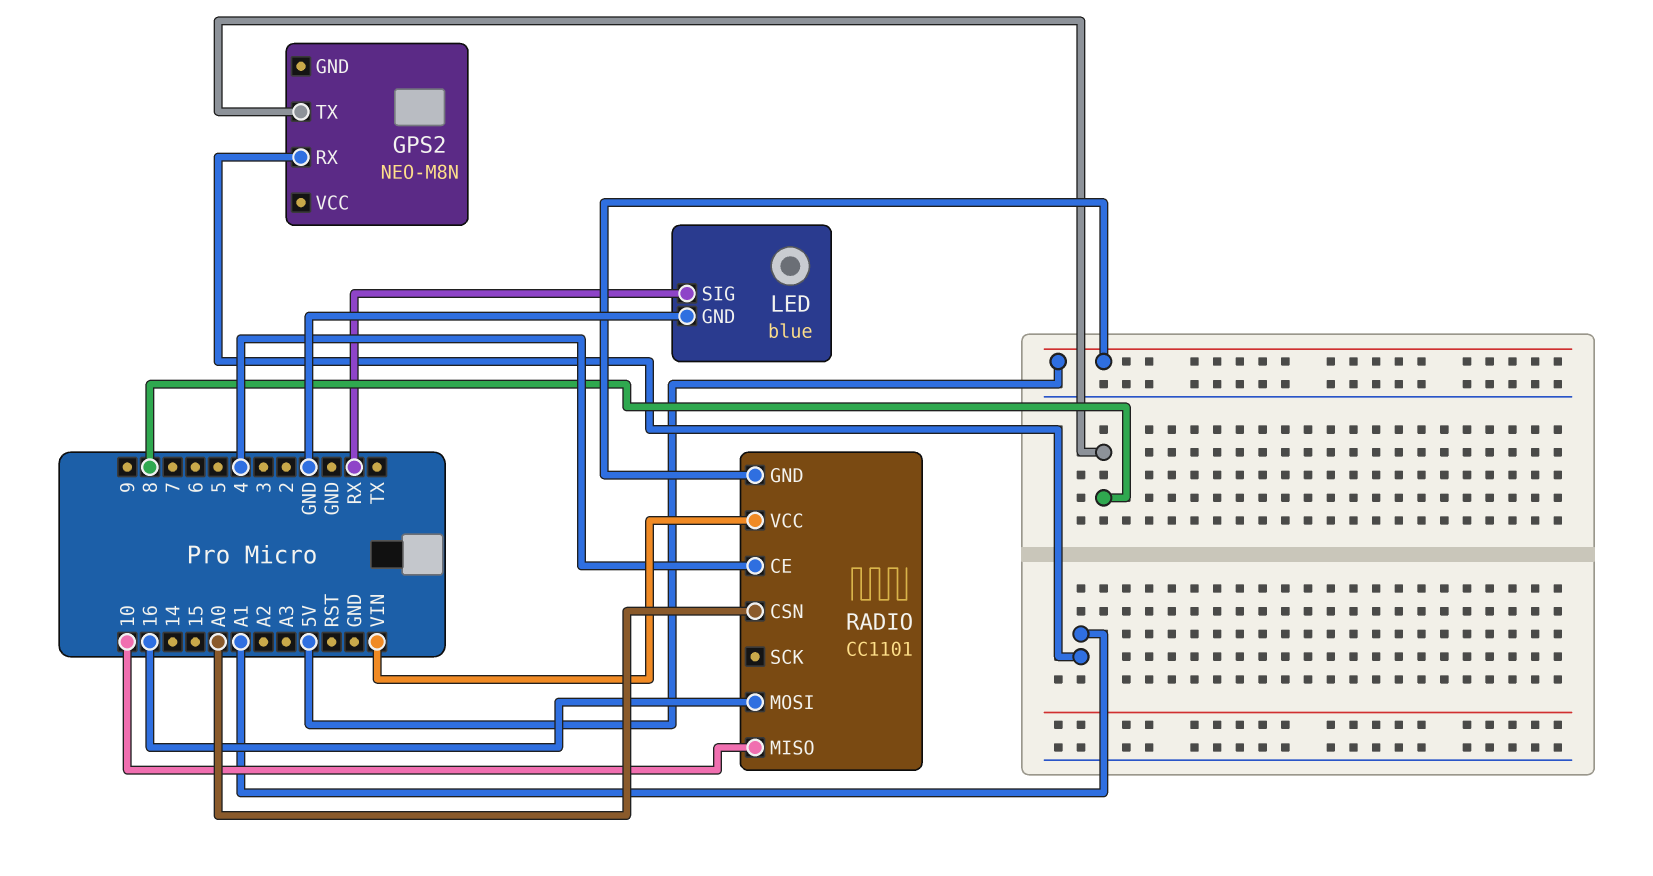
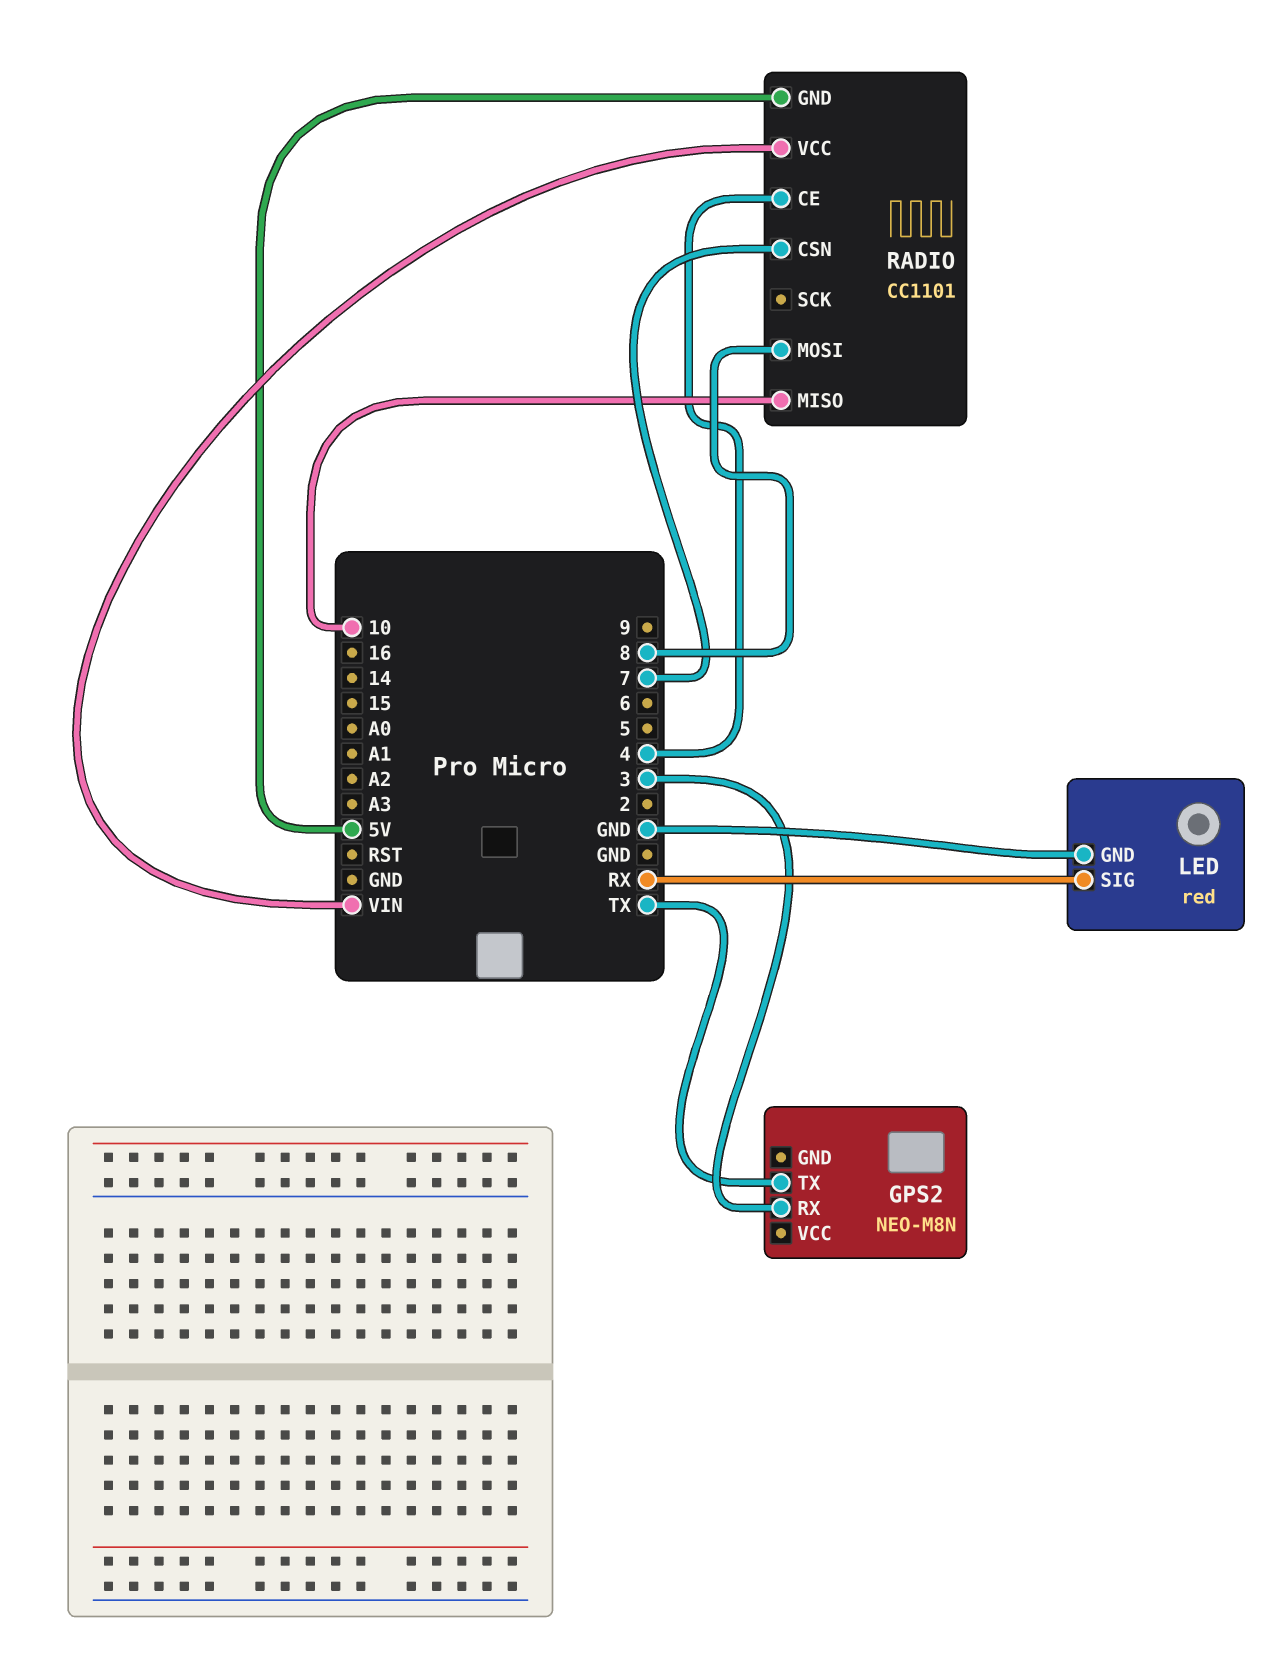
GPS2 pin RX: A1 -> 3
GPS2 pin TX: 8 -> TX
LED: blue -> red
RADIO pin CSN: A0 -> 7
RADIO pin MOSI: 16 -> 8

